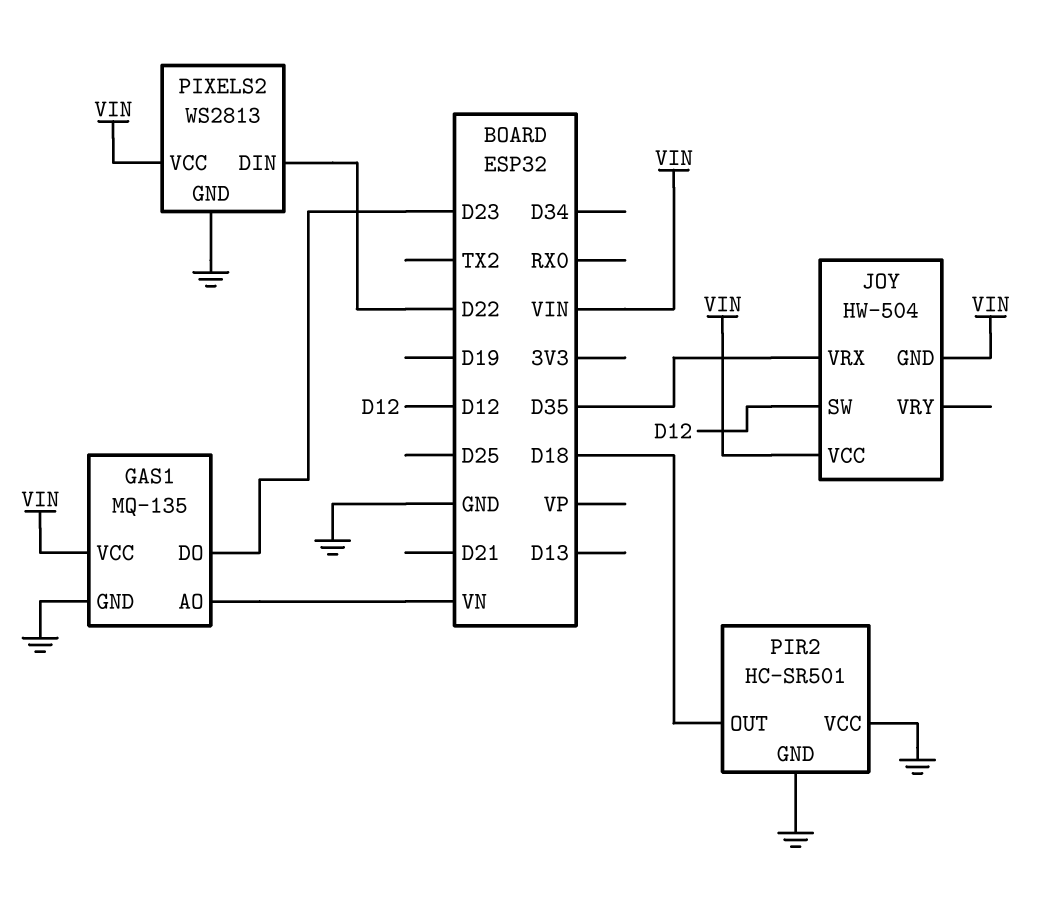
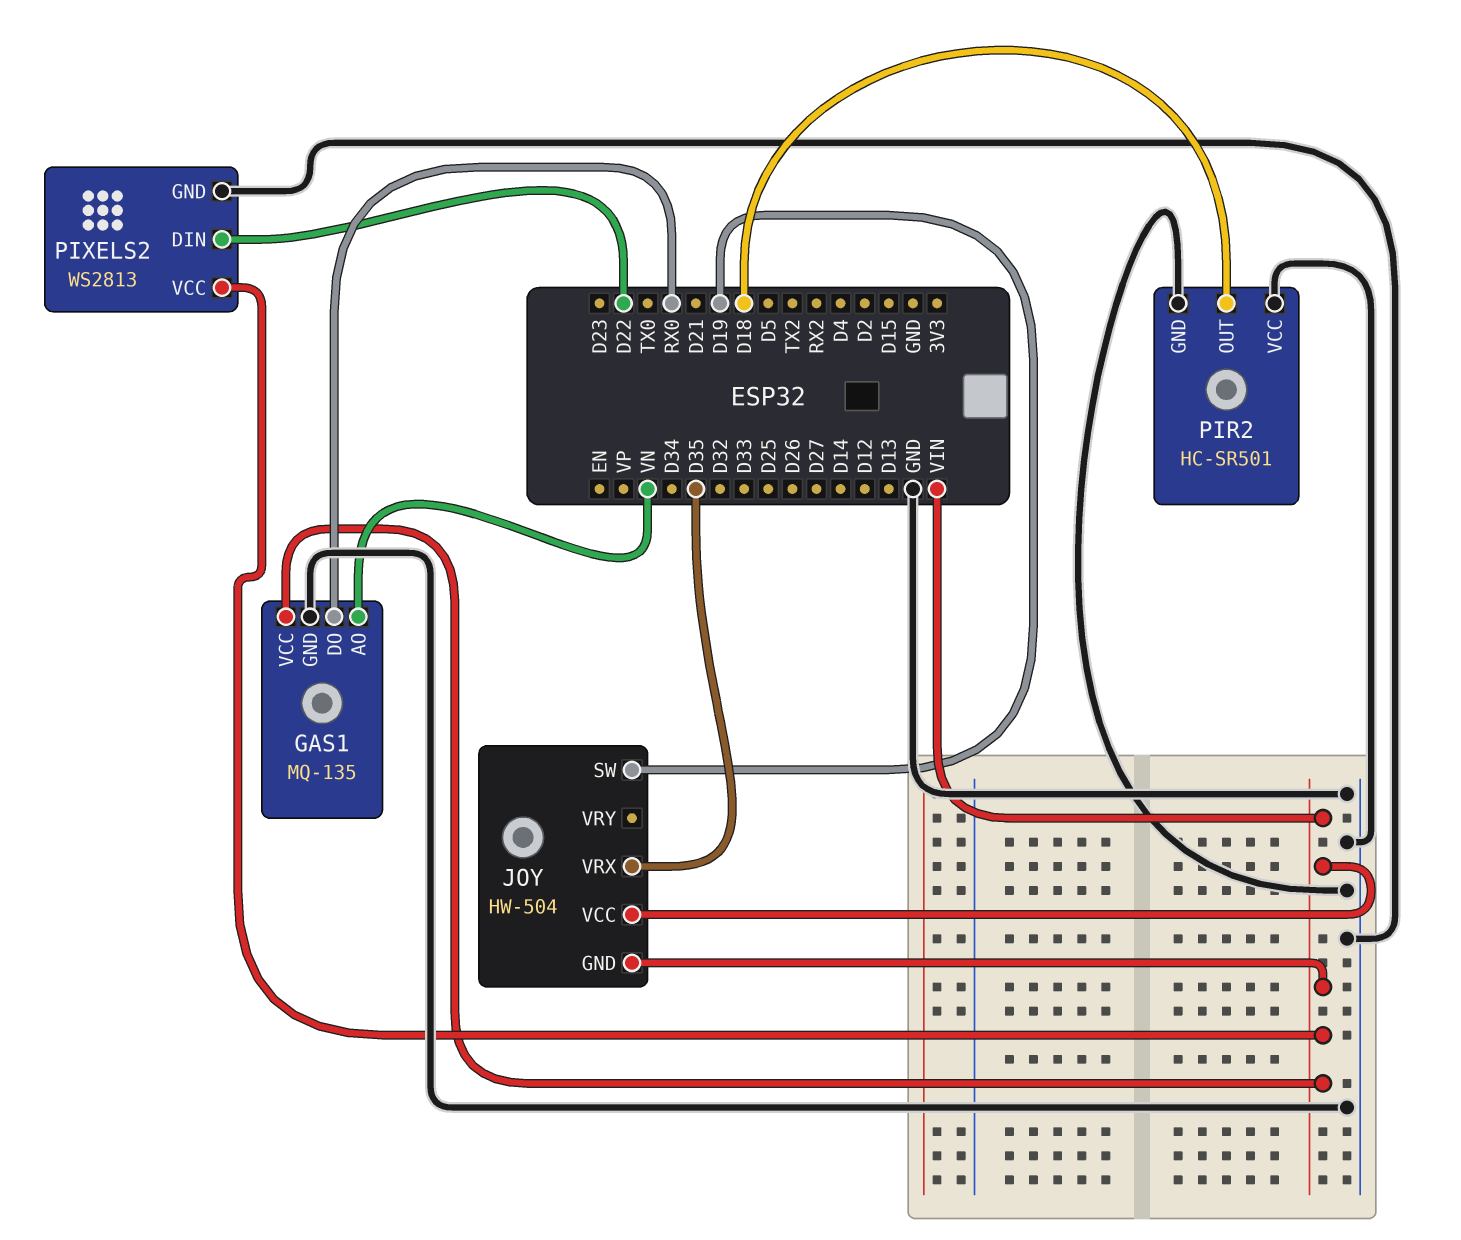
GAS1 pin DO: D23 -> RX0
JOY pin SW: D12 -> D19

